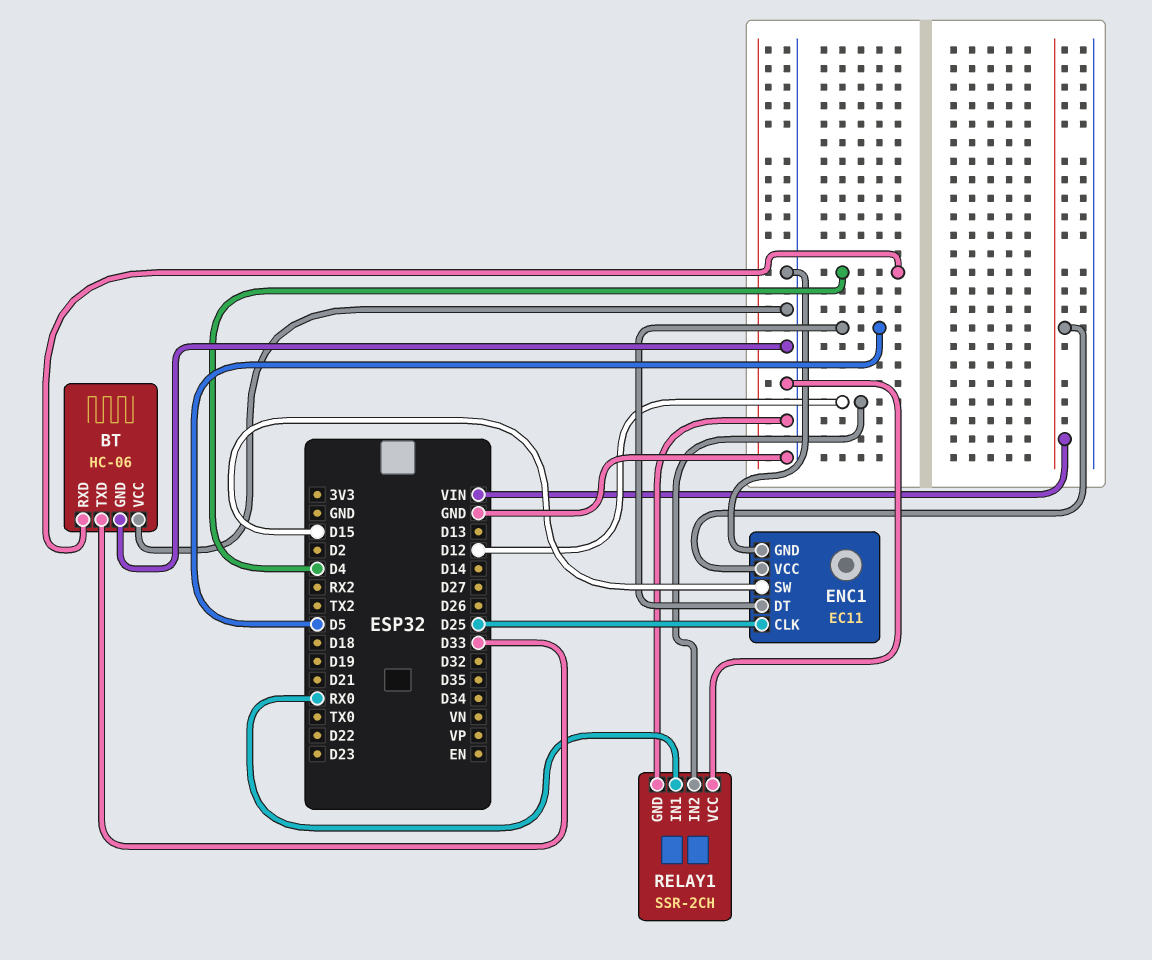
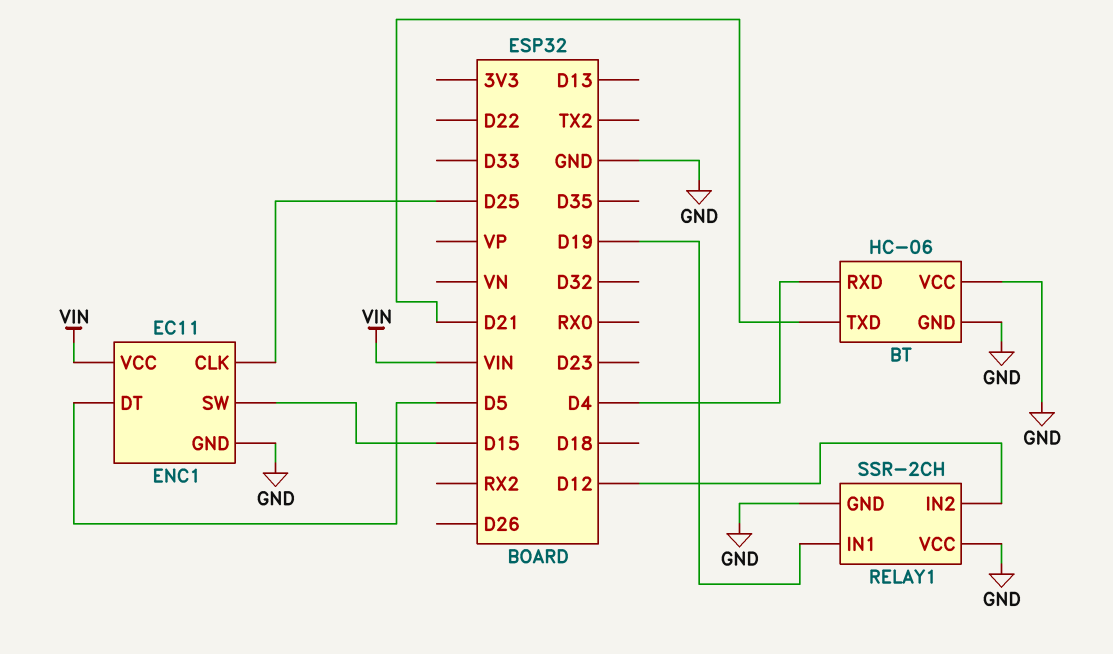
BT pin TXD: D33 -> D21
RELAY1 pin IN1: RX0 -> D19

